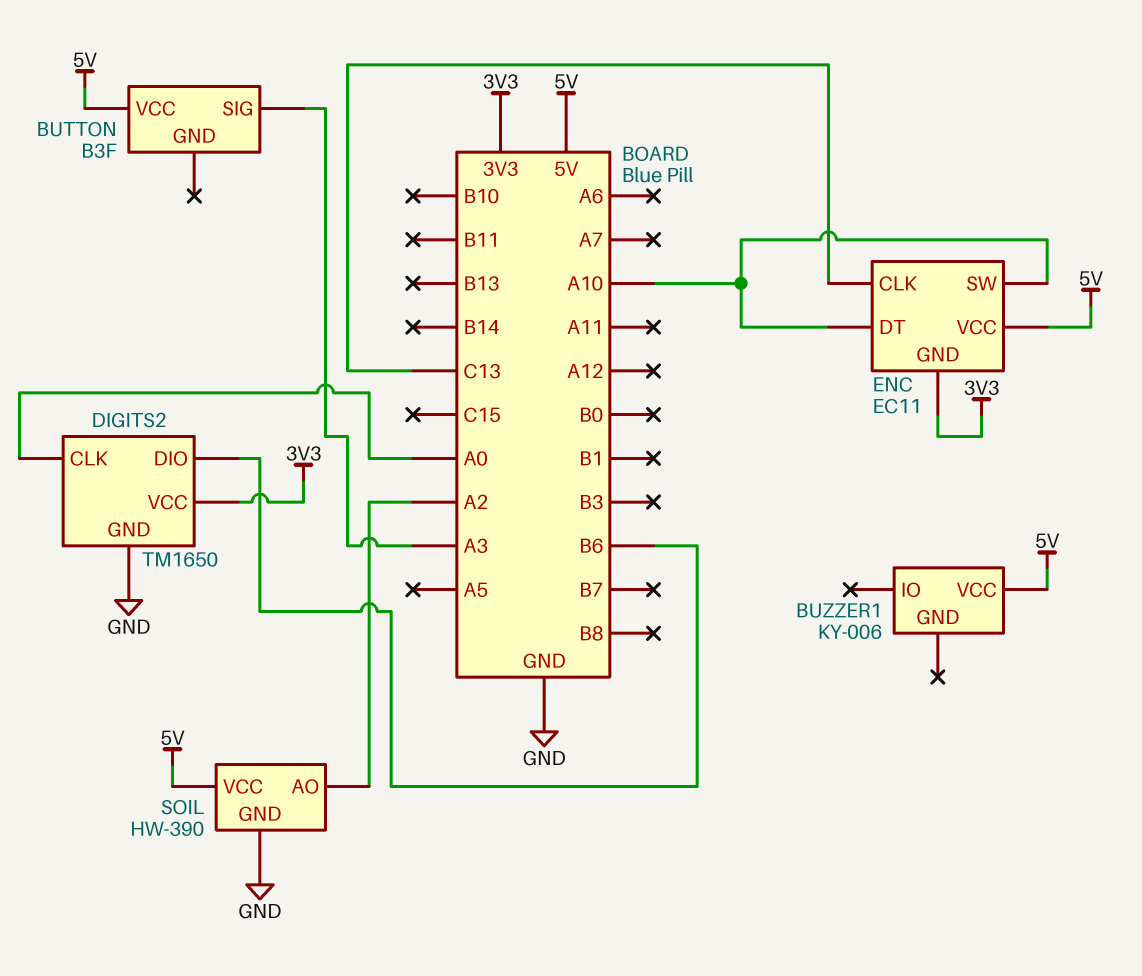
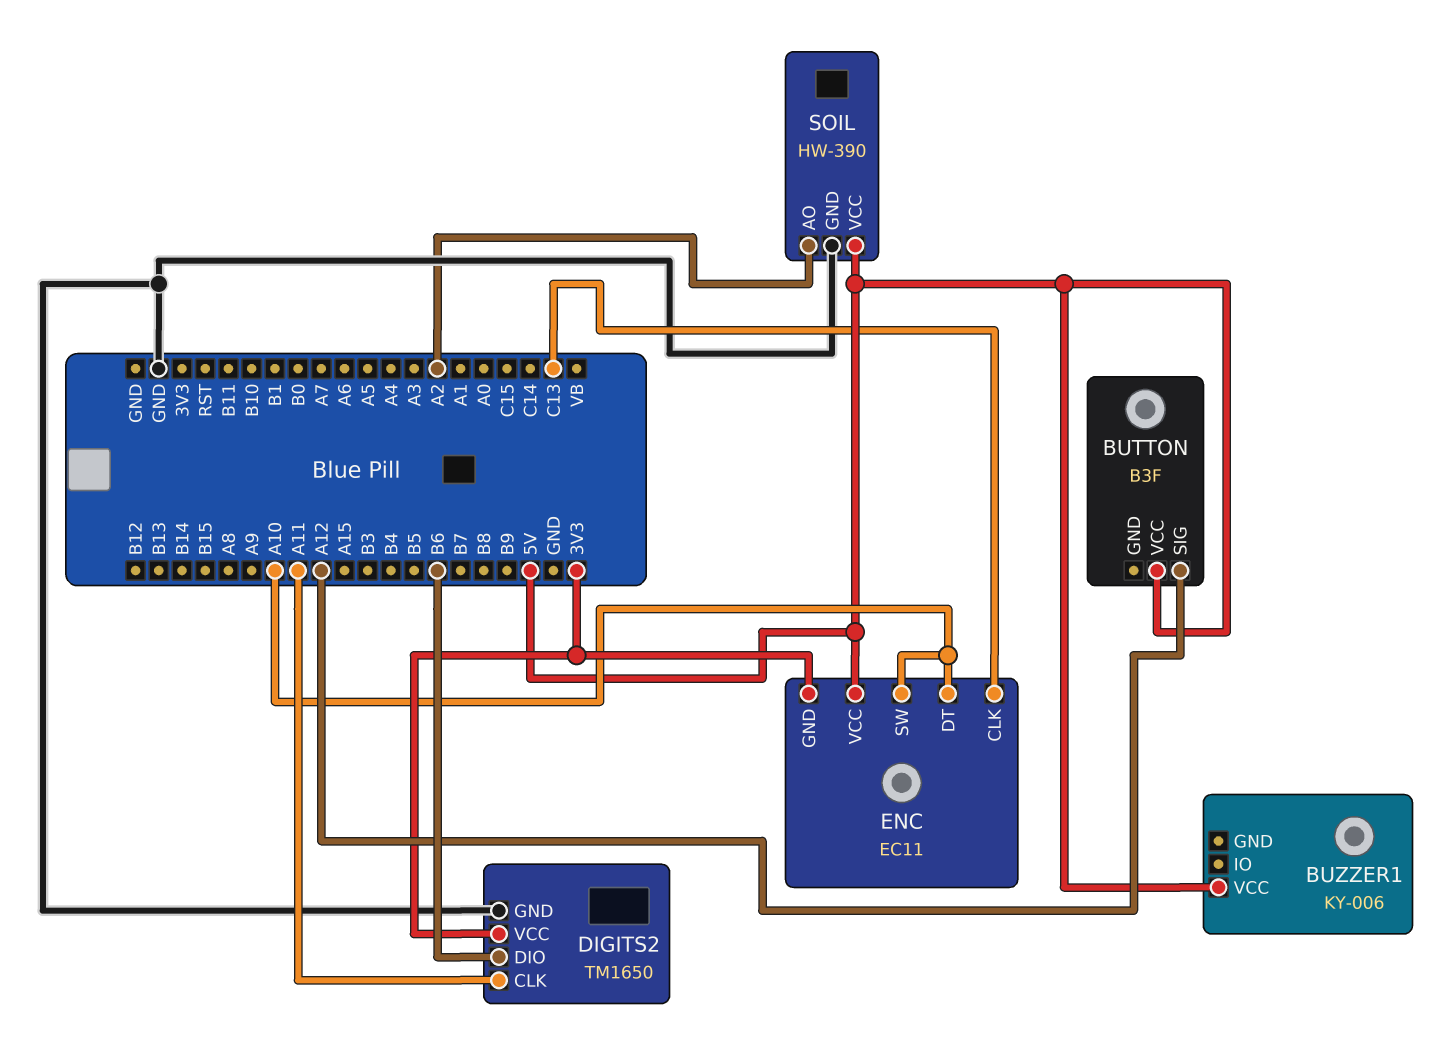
BUTTON pin SIG: A3 -> A12
DIGITS2 pin CLK: A0 -> A11

